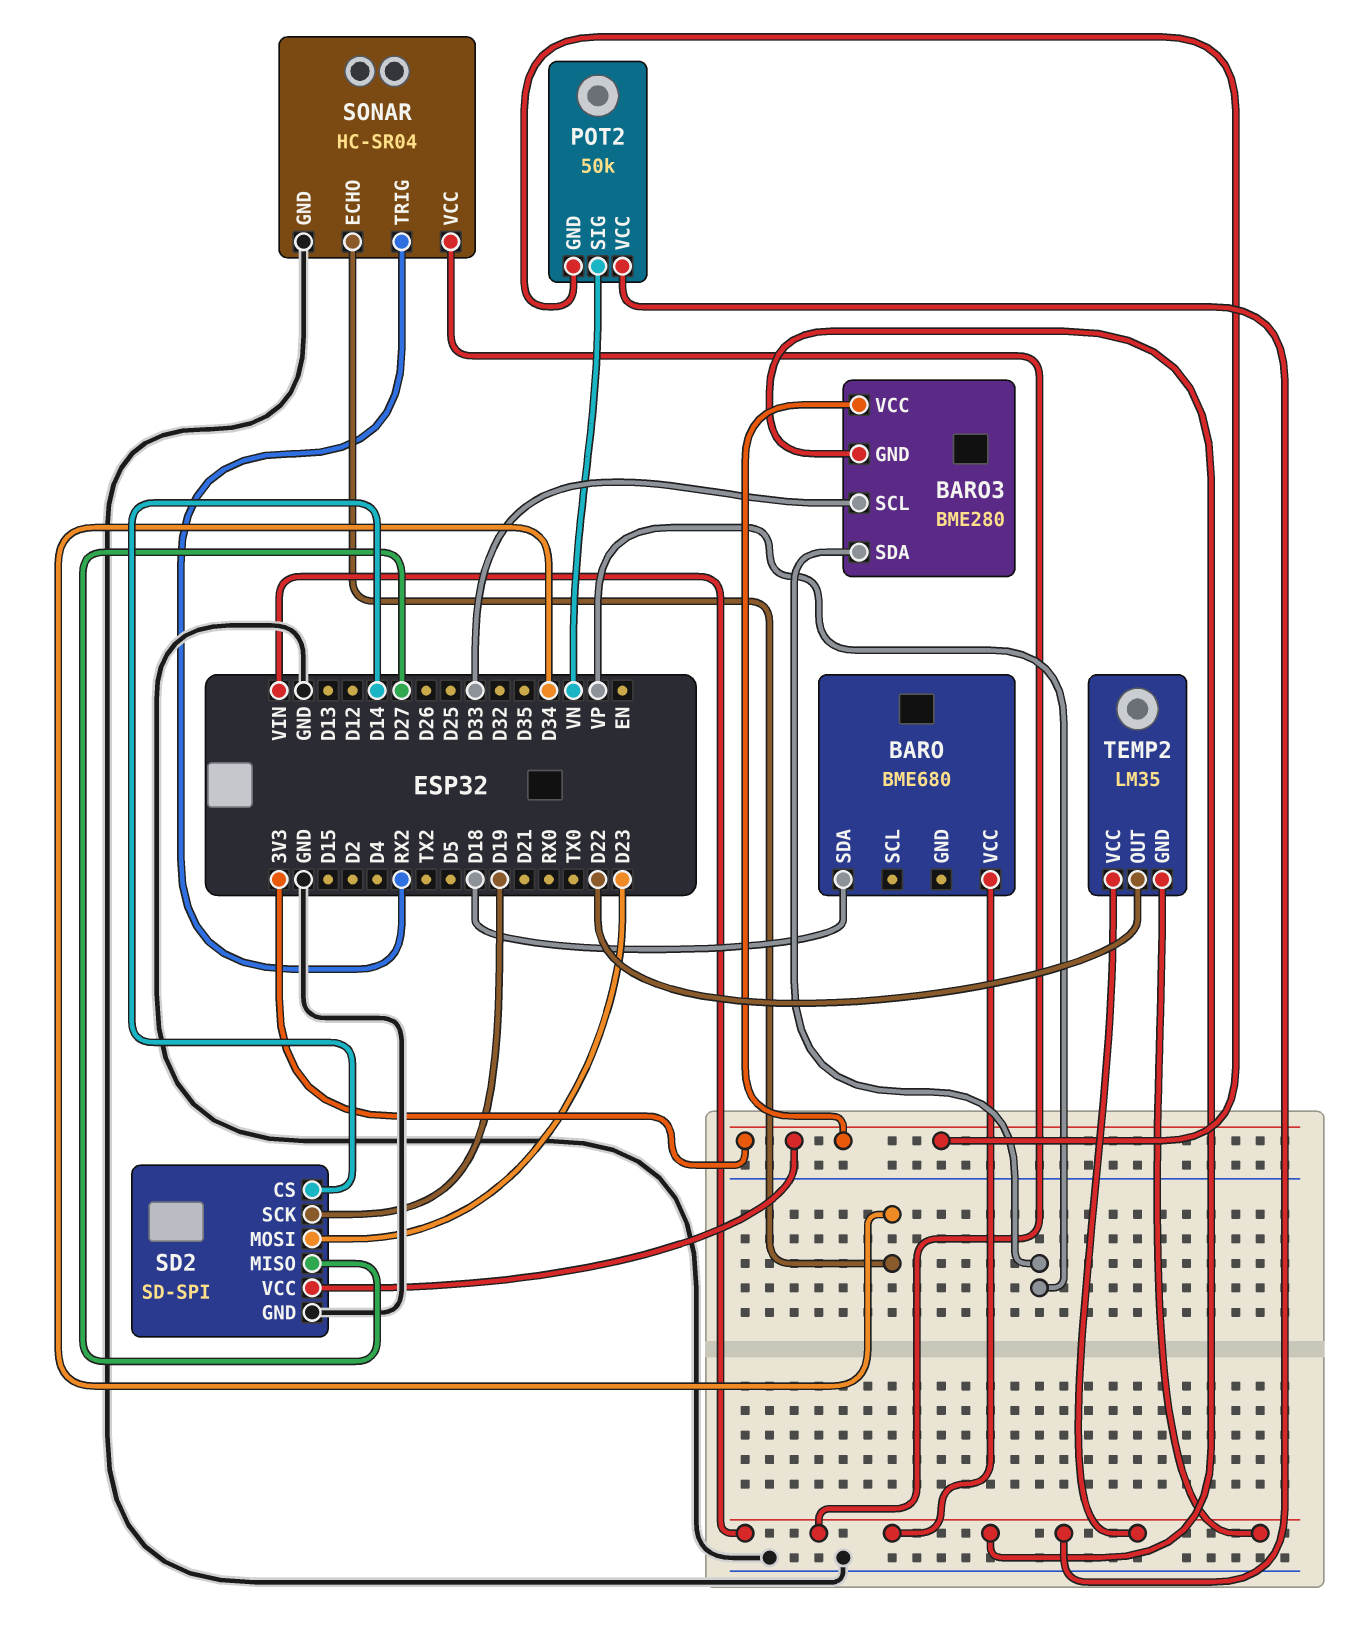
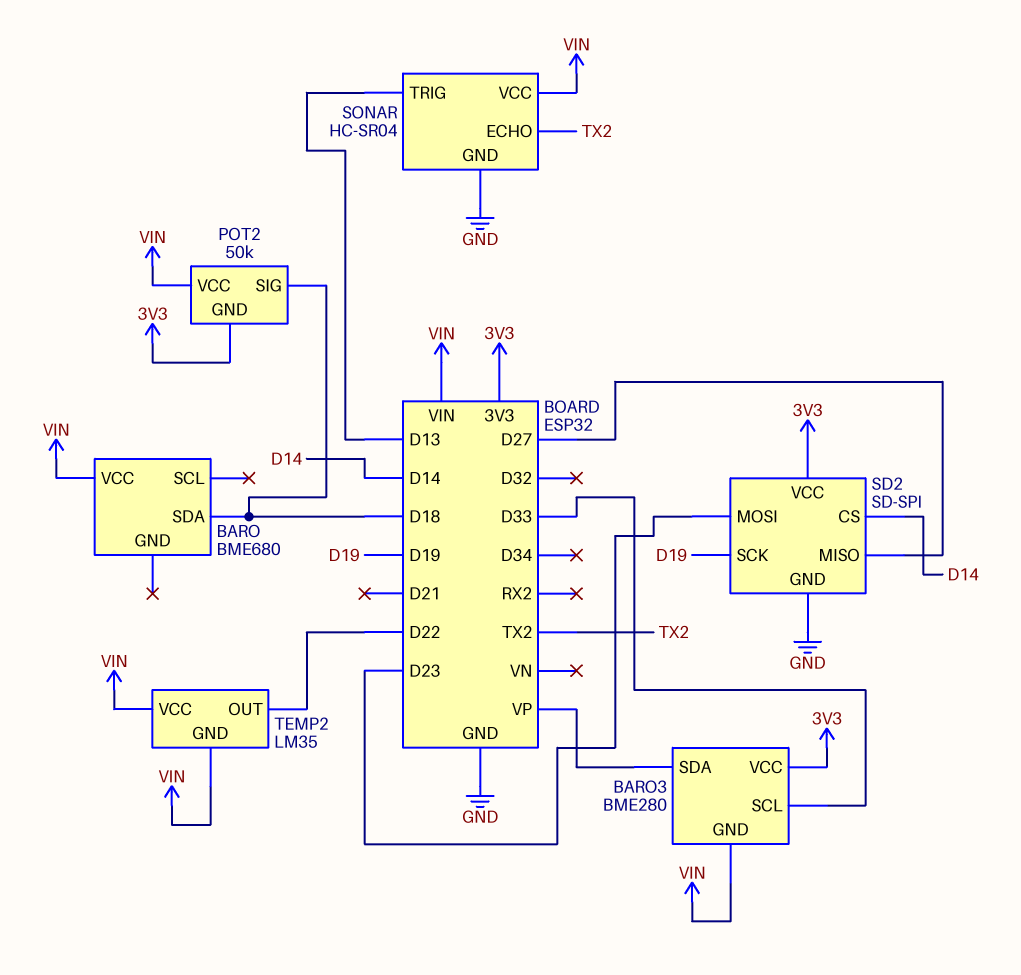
POT2 pin SIG: VN -> D18
SONAR pin ECHO: D34 -> TX2
SONAR pin TRIG: RX2 -> D13

